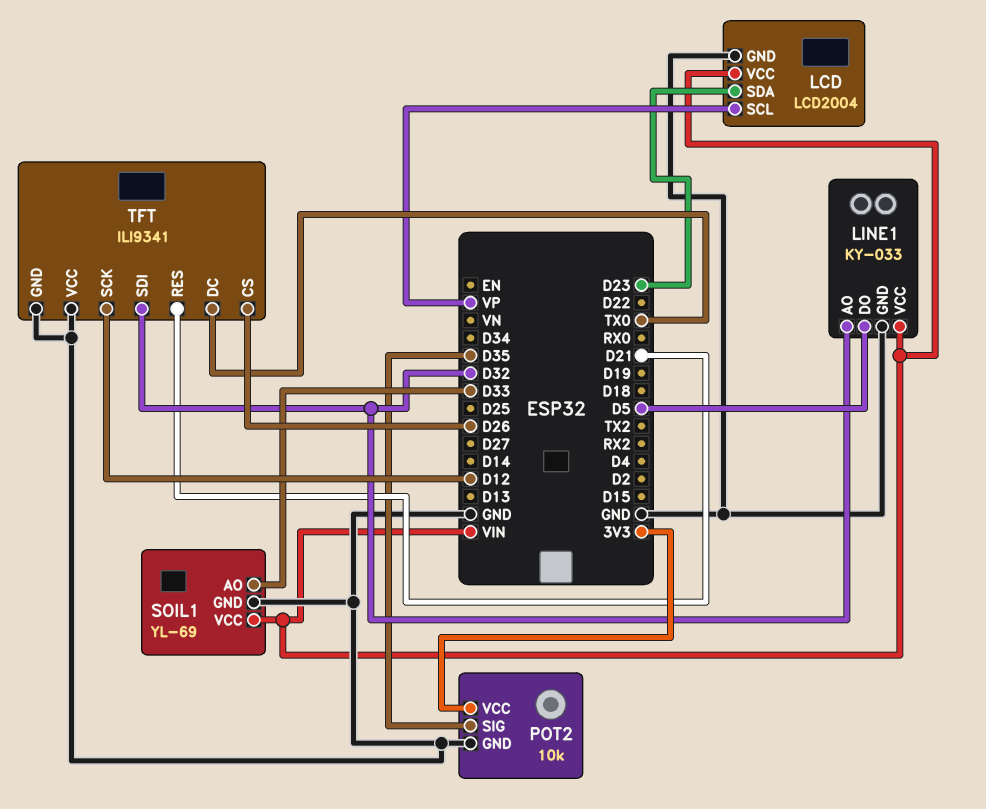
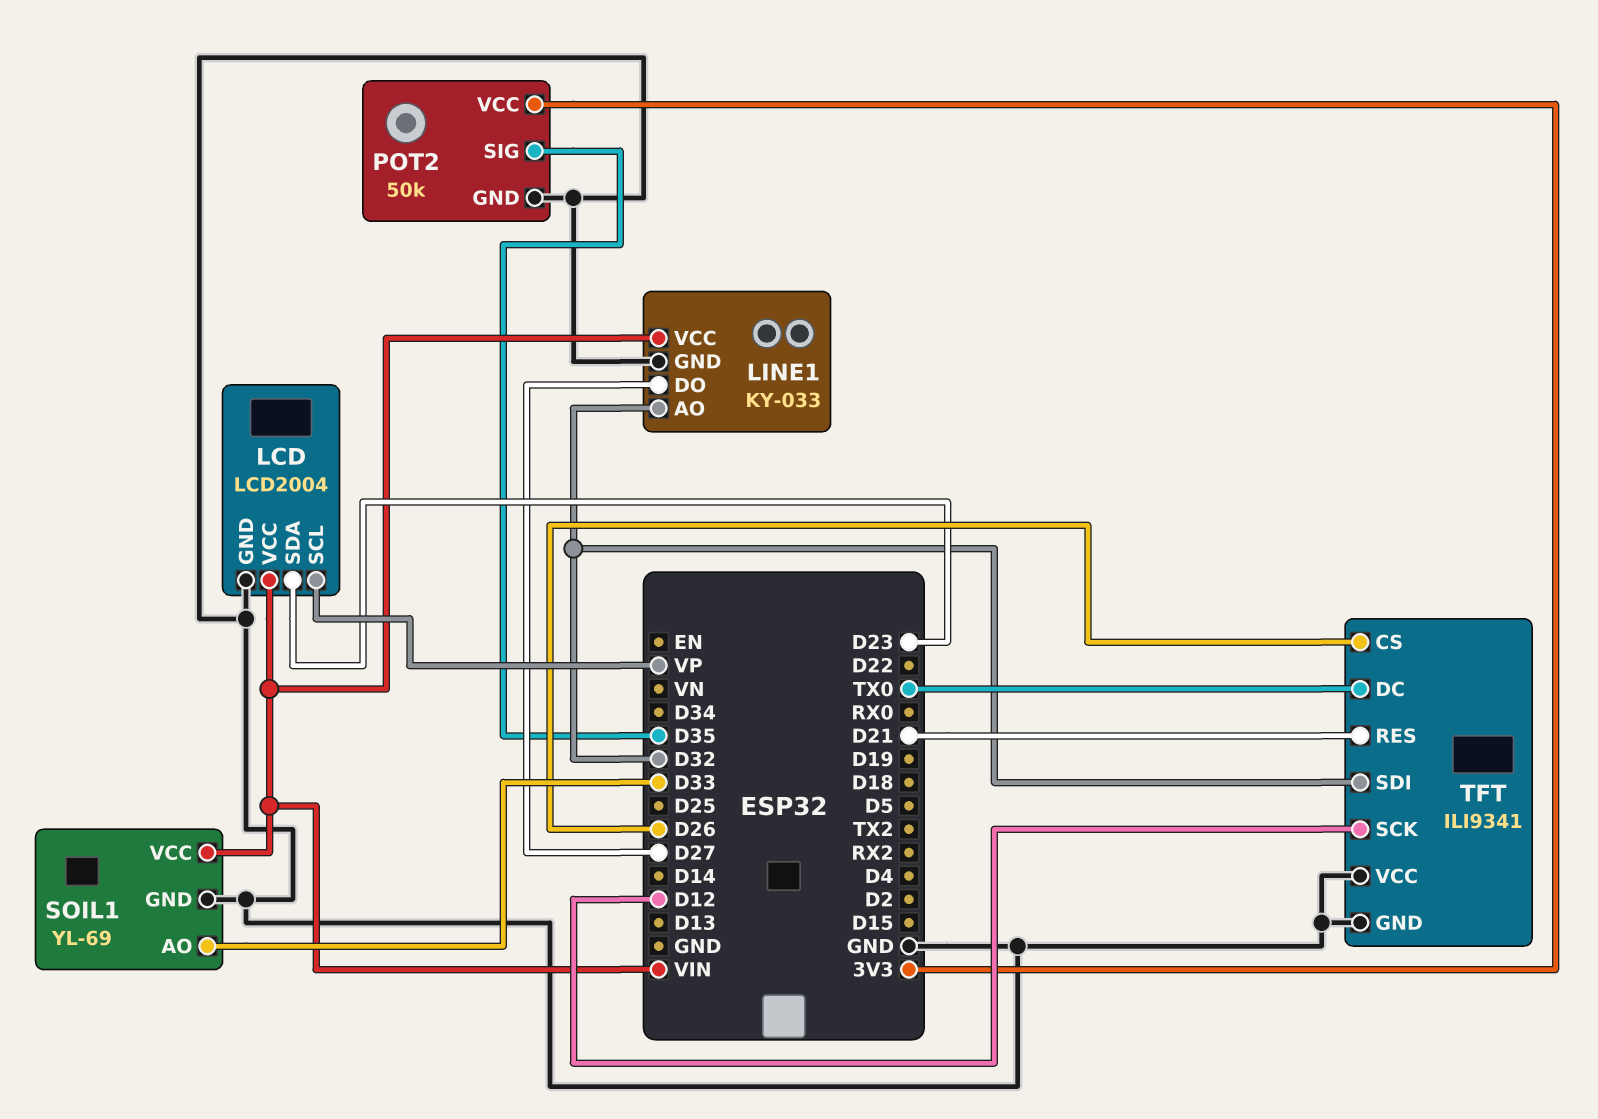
LINE1 pin DO: D5 -> D27
POT2: 10k -> 50k

